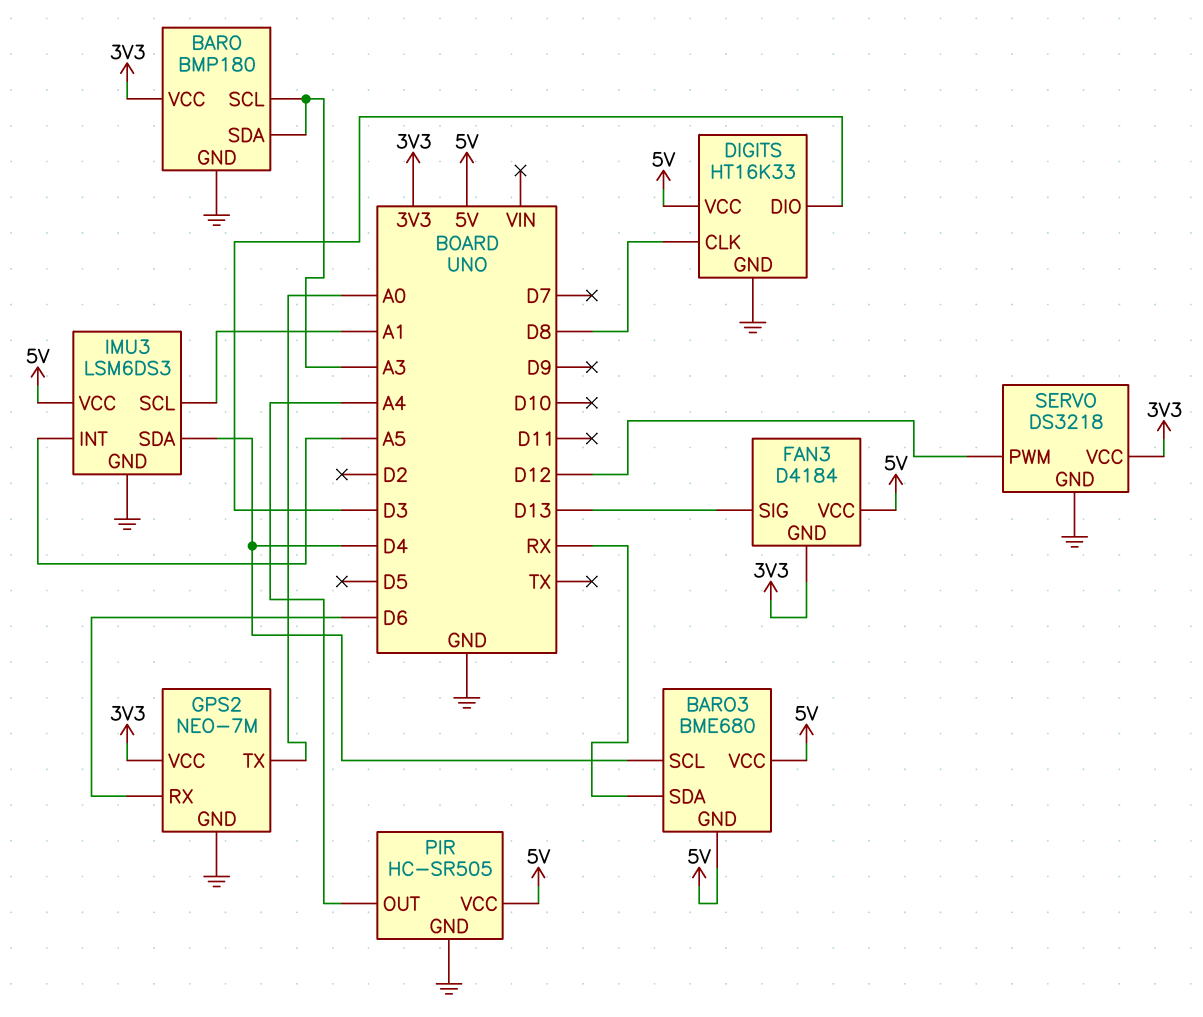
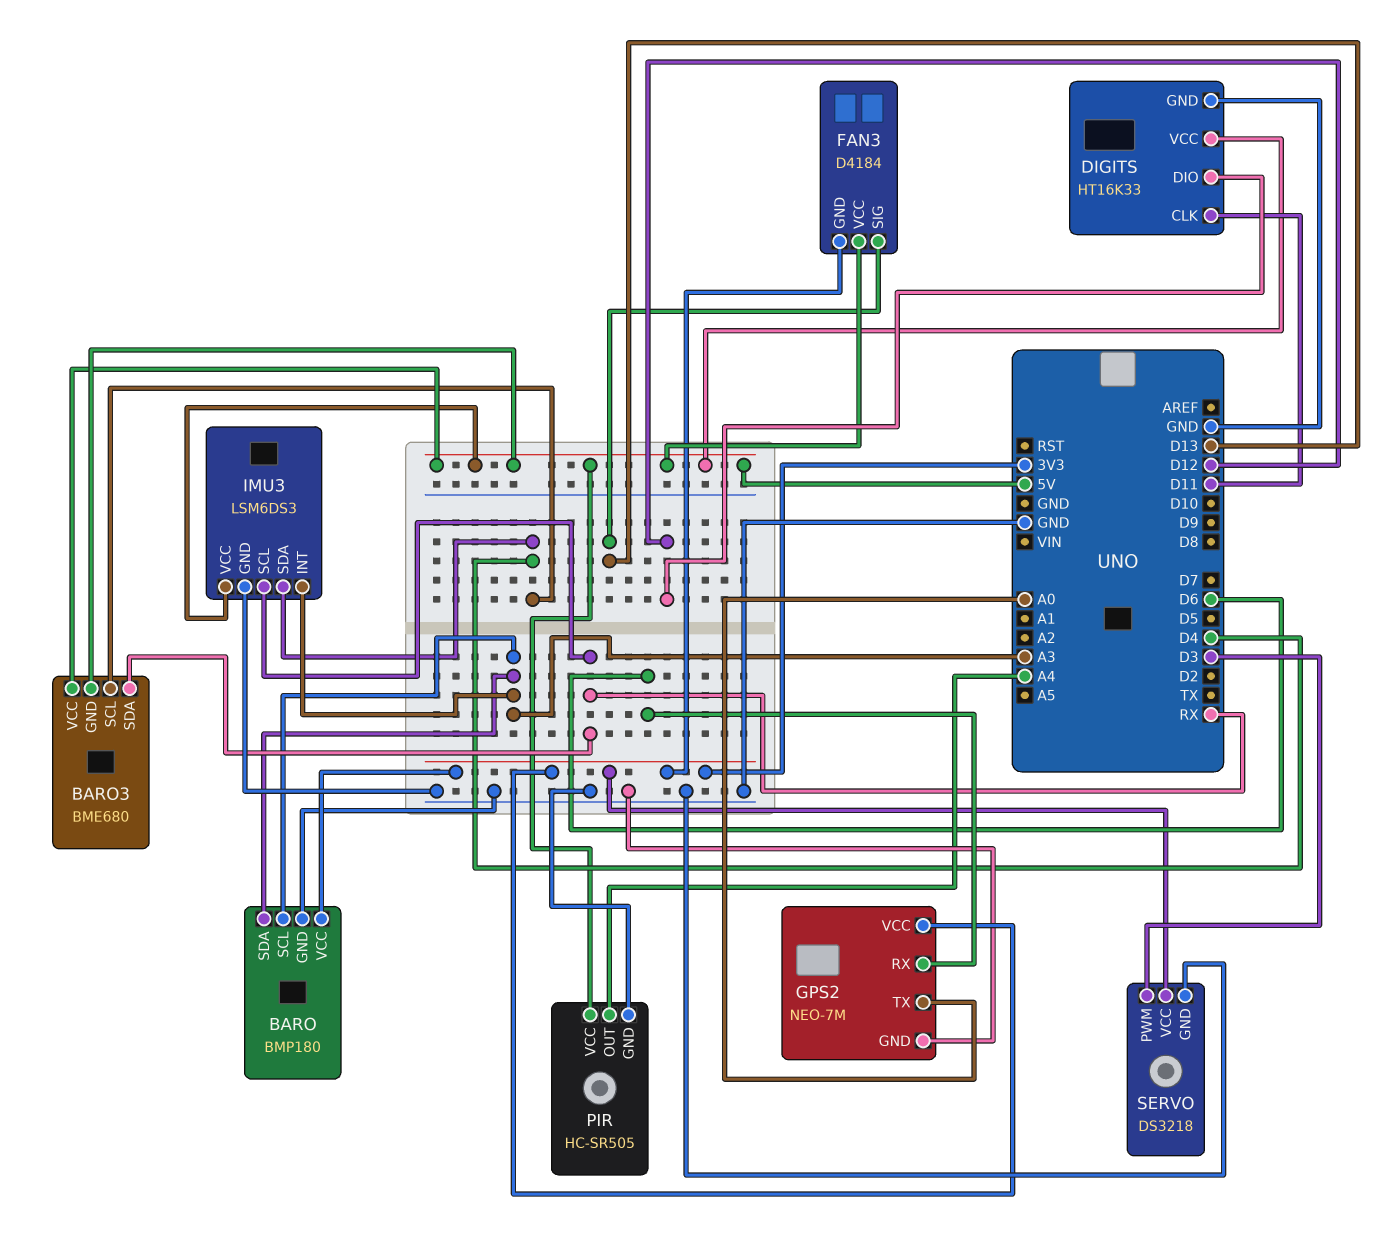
DIGITS pin CLK: D8 -> D11
DIGITS pin DIO: D3 -> D12
IMU3 pin INT: A5 -> A3
IMU3 pin SCL: A1 -> RX
SERVO pin PWM: D12 -> D3

